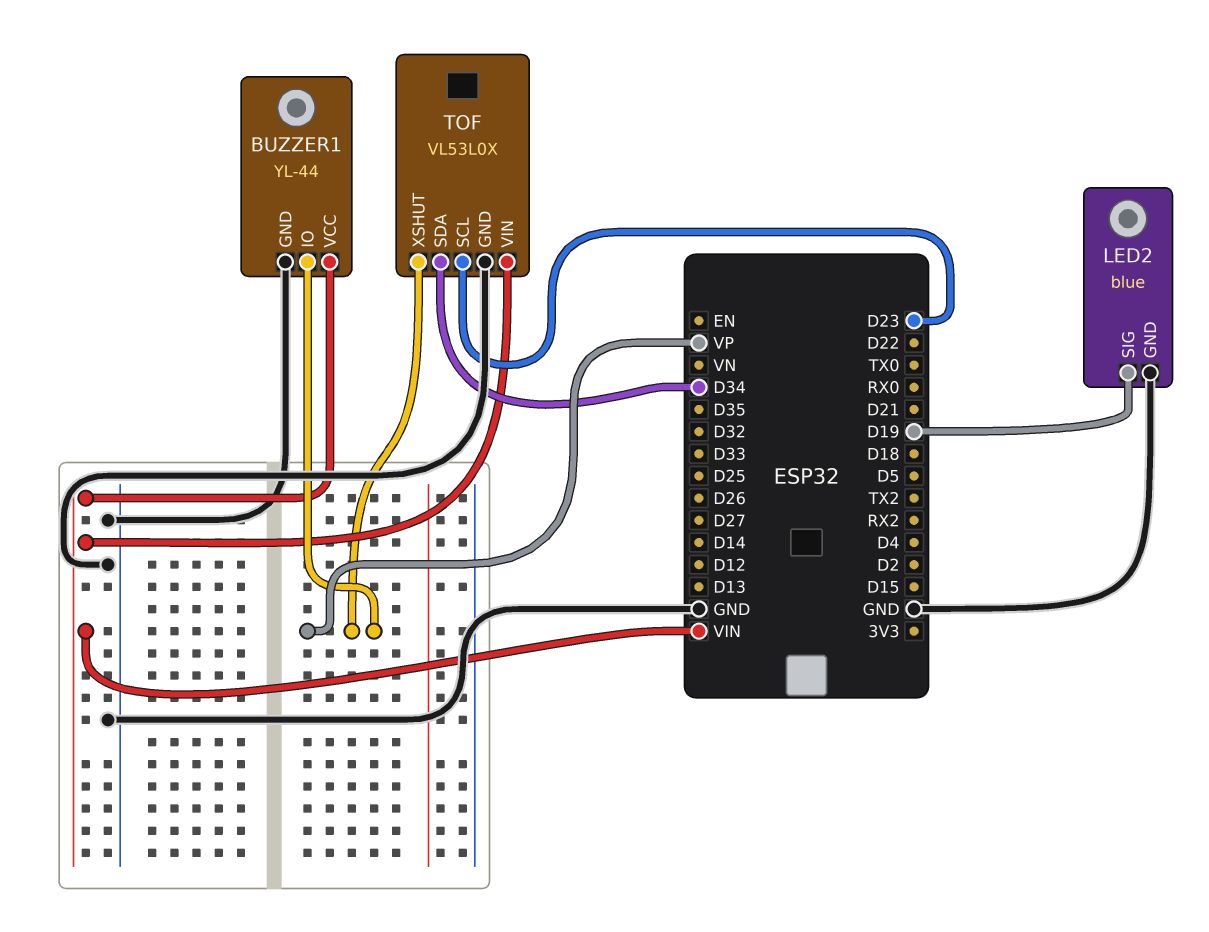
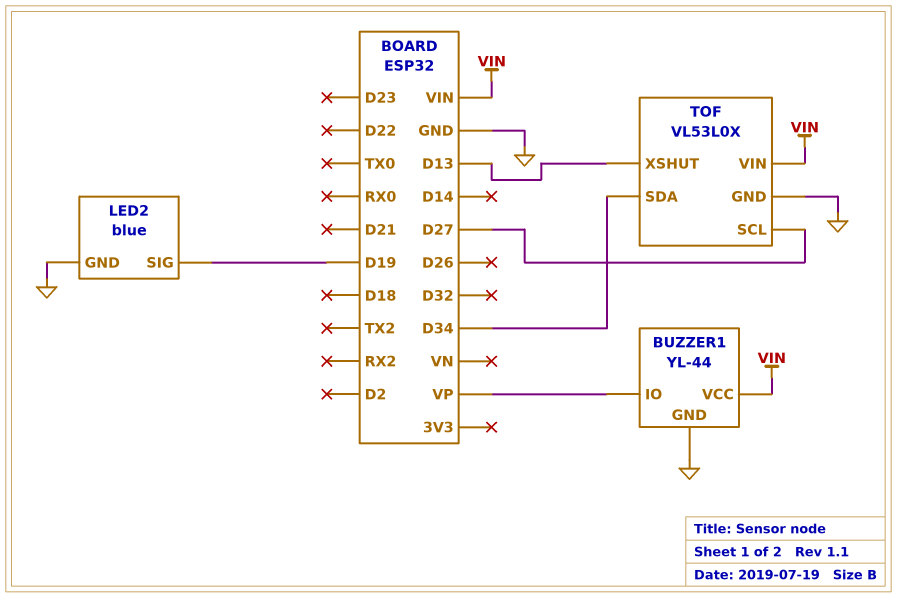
TOF pin SCL: D23 -> D27
TOF pin XSHUT: VP -> D13

